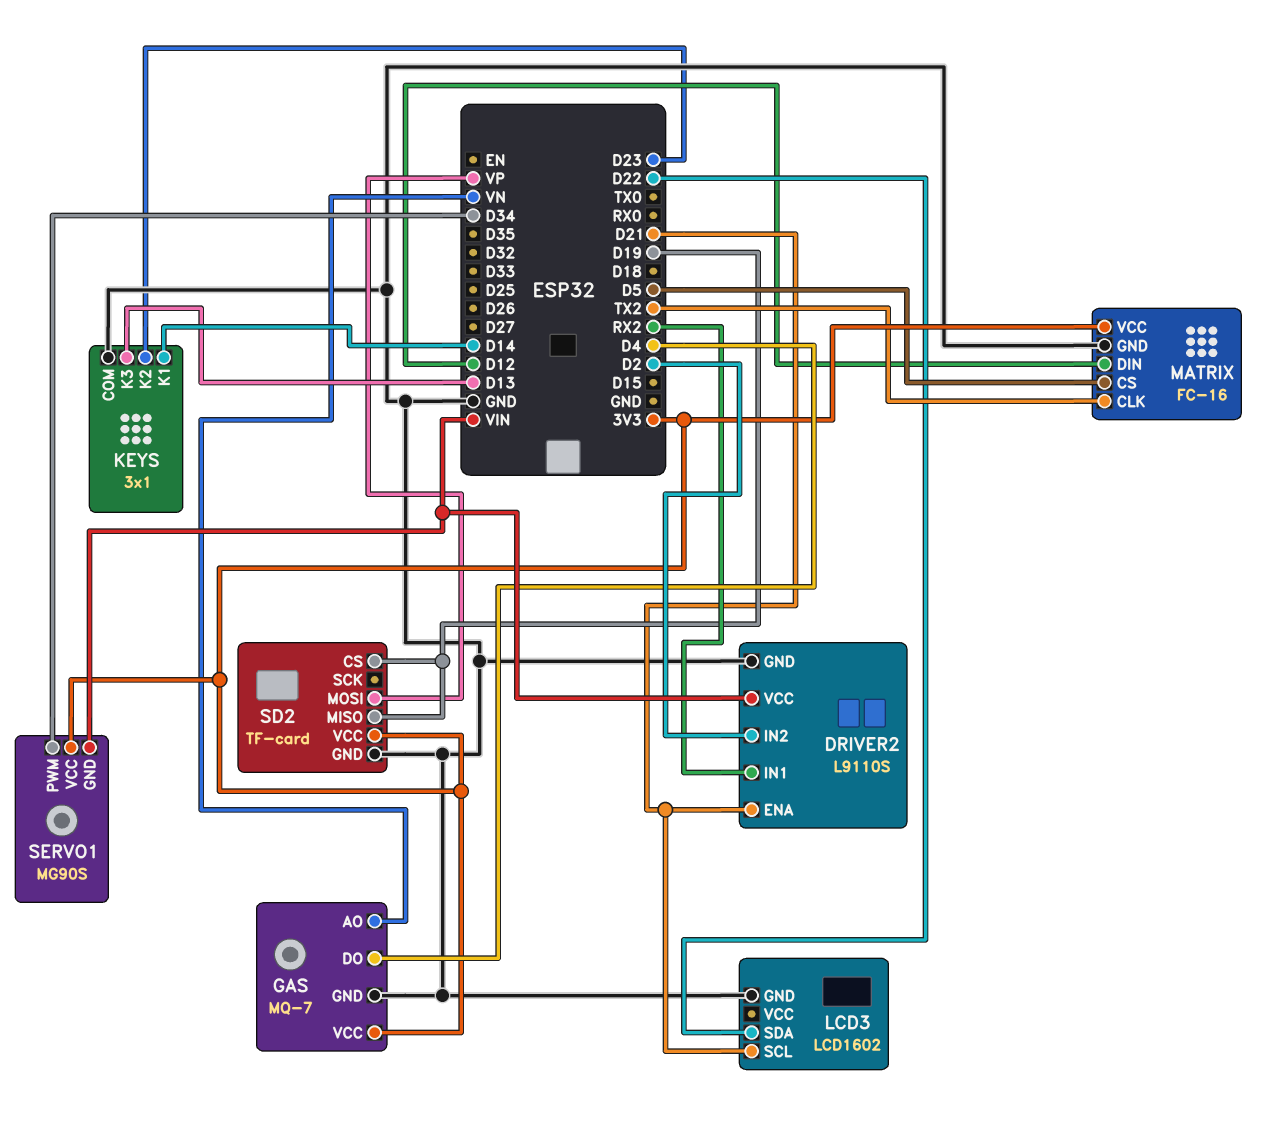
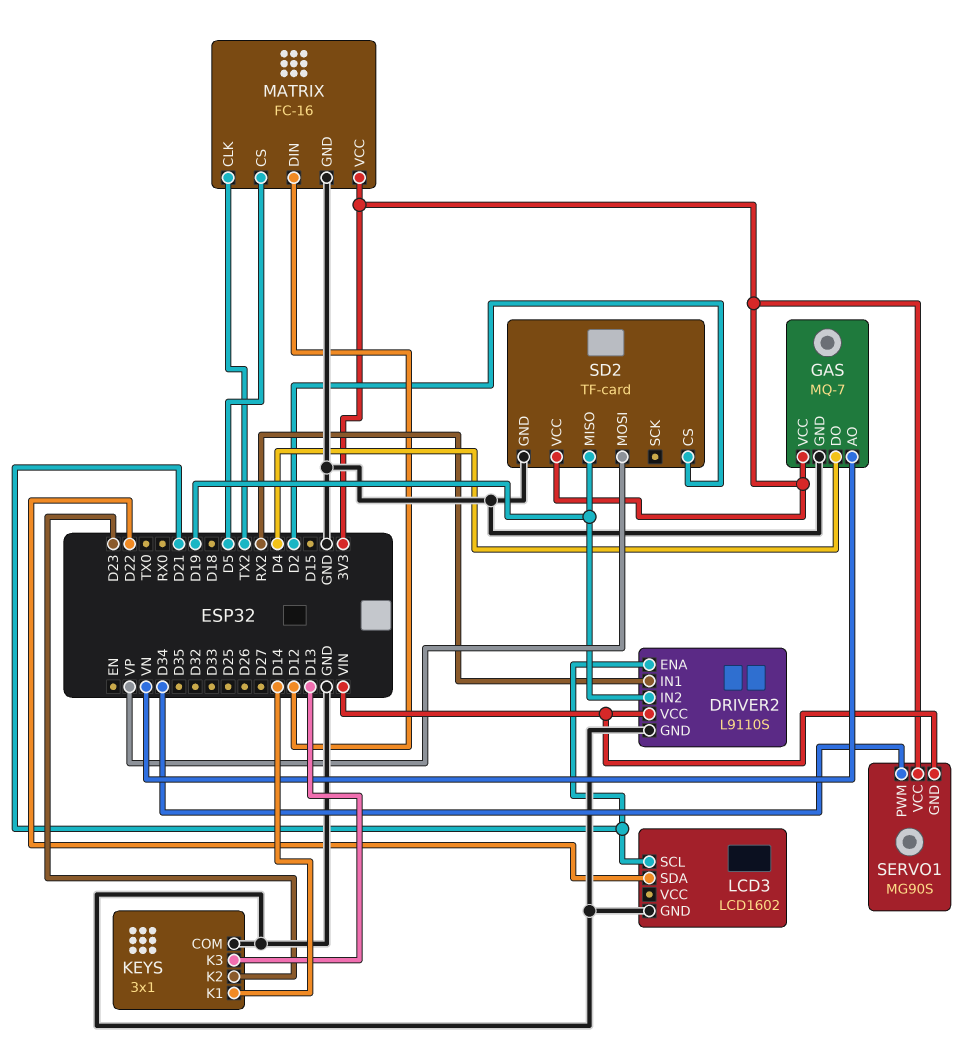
DRIVER2 pin IN2: D2 -> D19
SD2 pin CS: D19 -> D2

